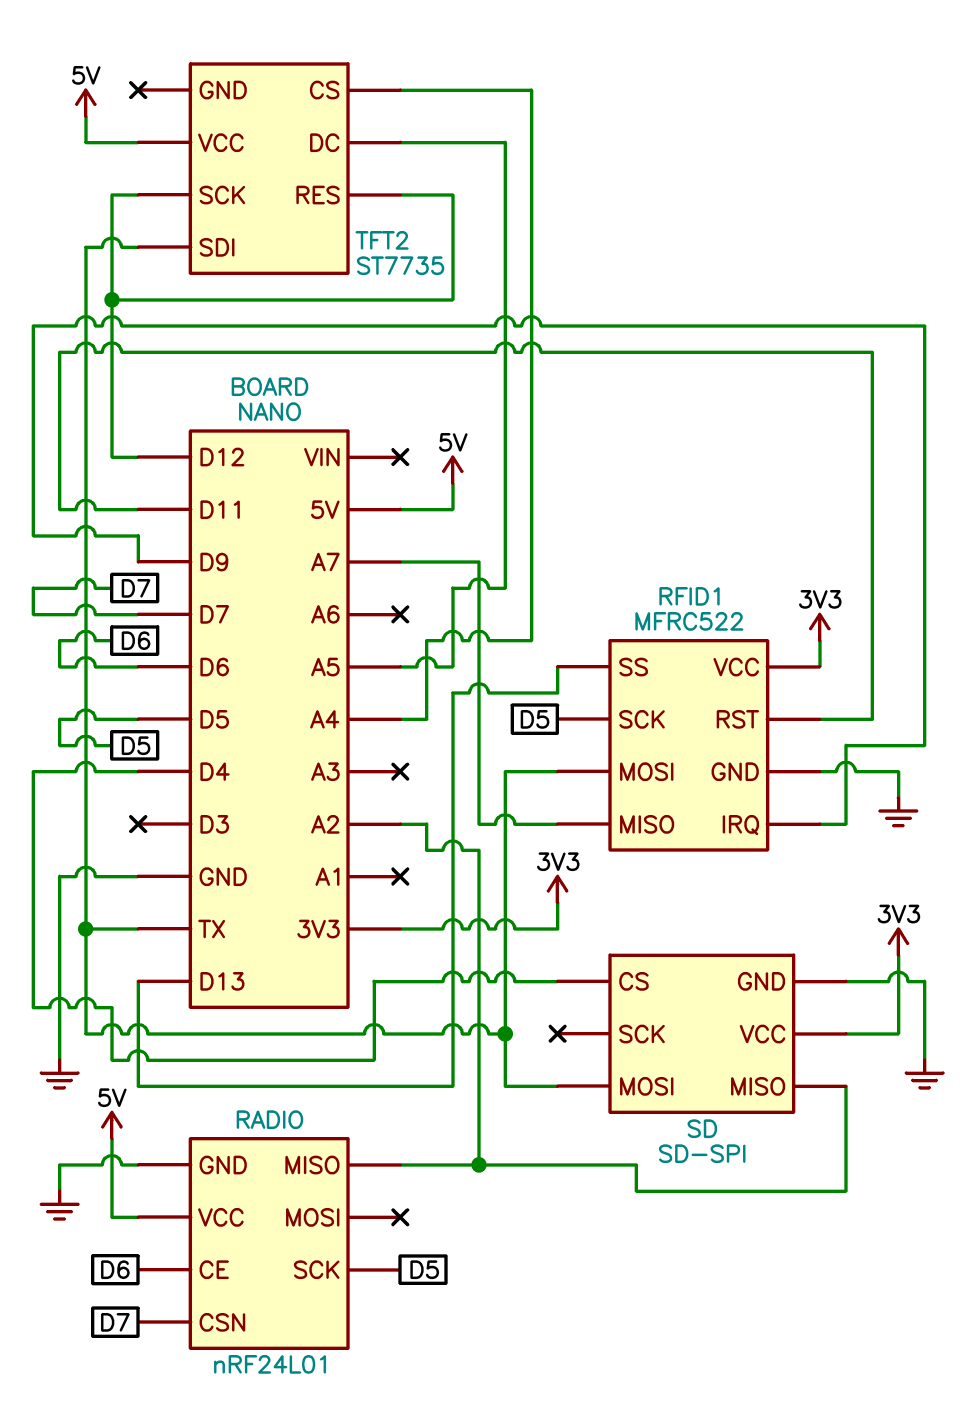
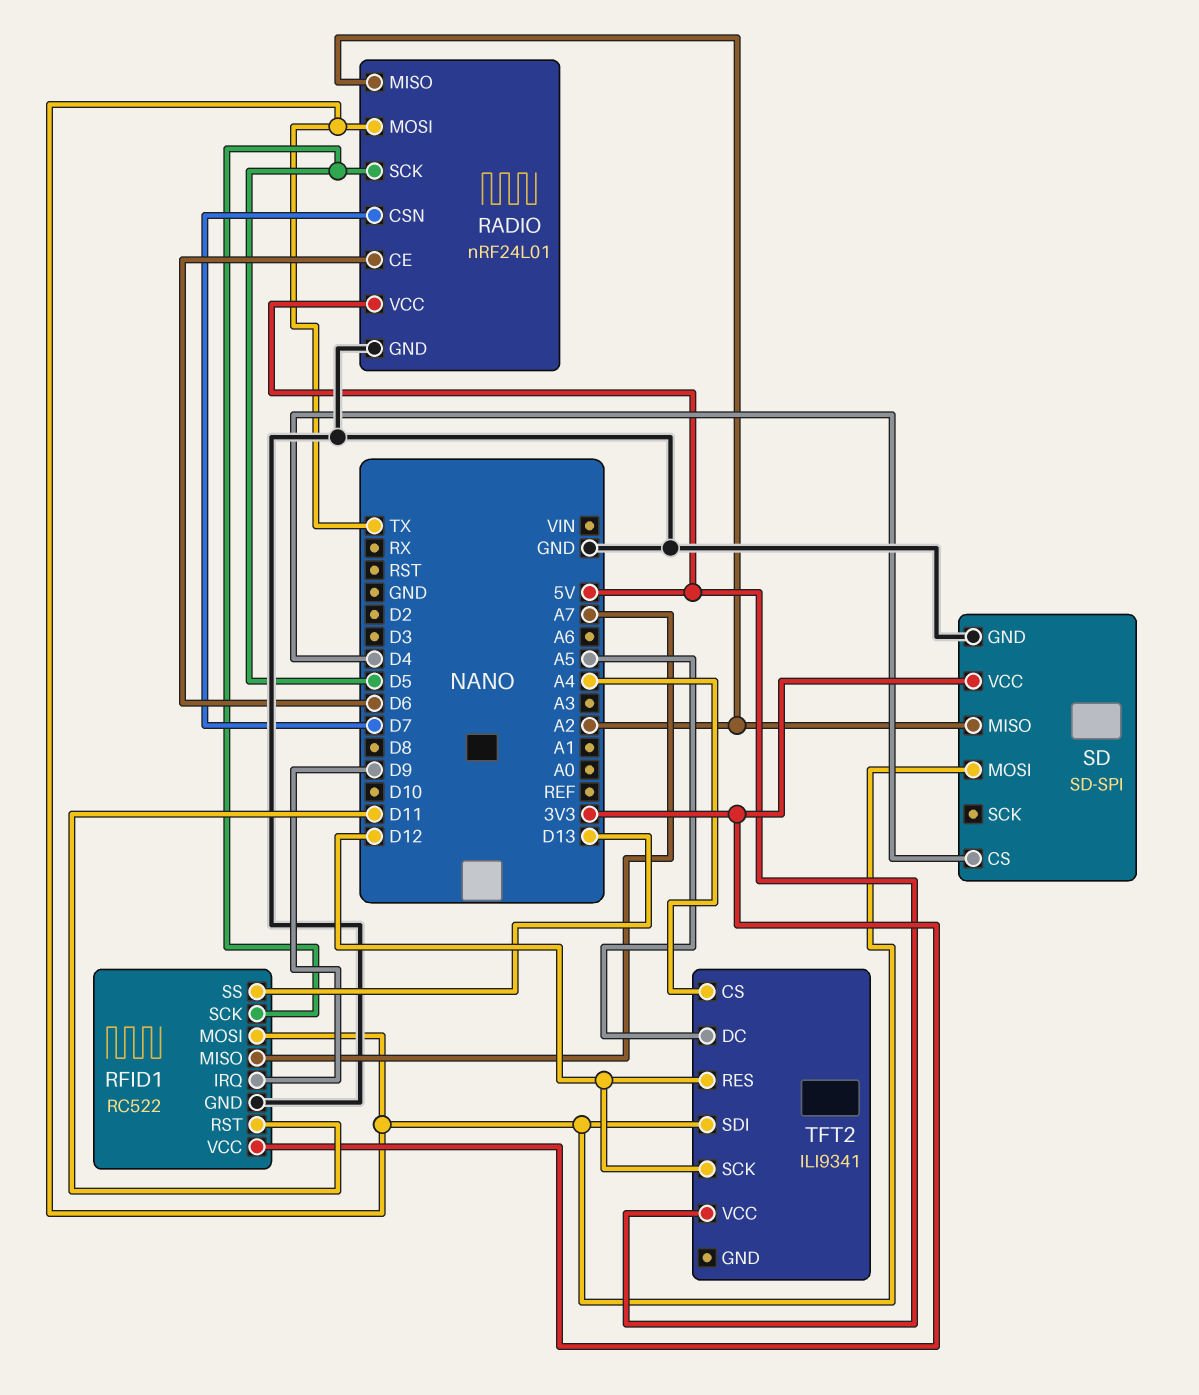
RADIO pin MOSI: none -> TX
RFID1: MFRC522 -> RC522
TFT2: ST7735 -> ILI9341

